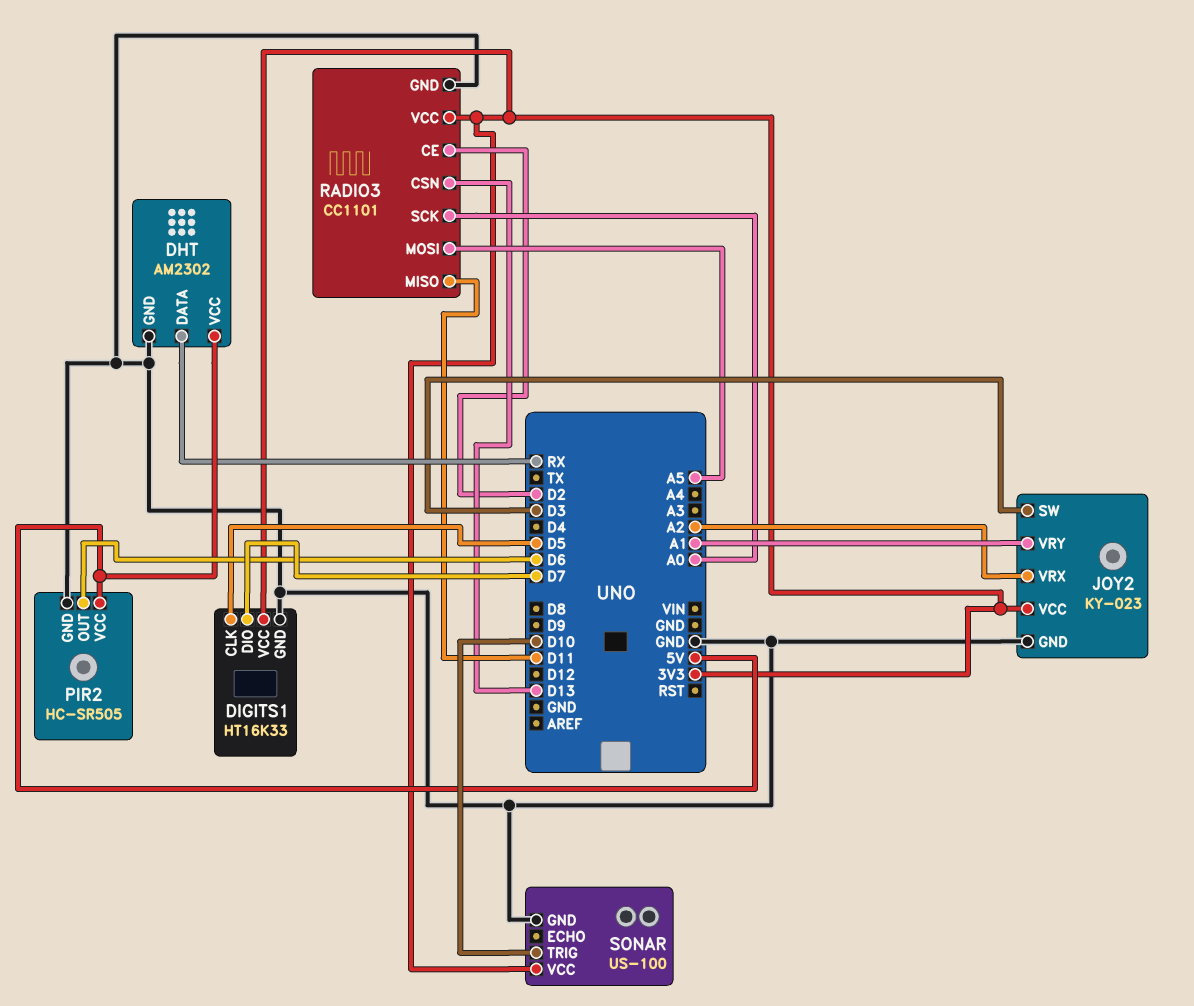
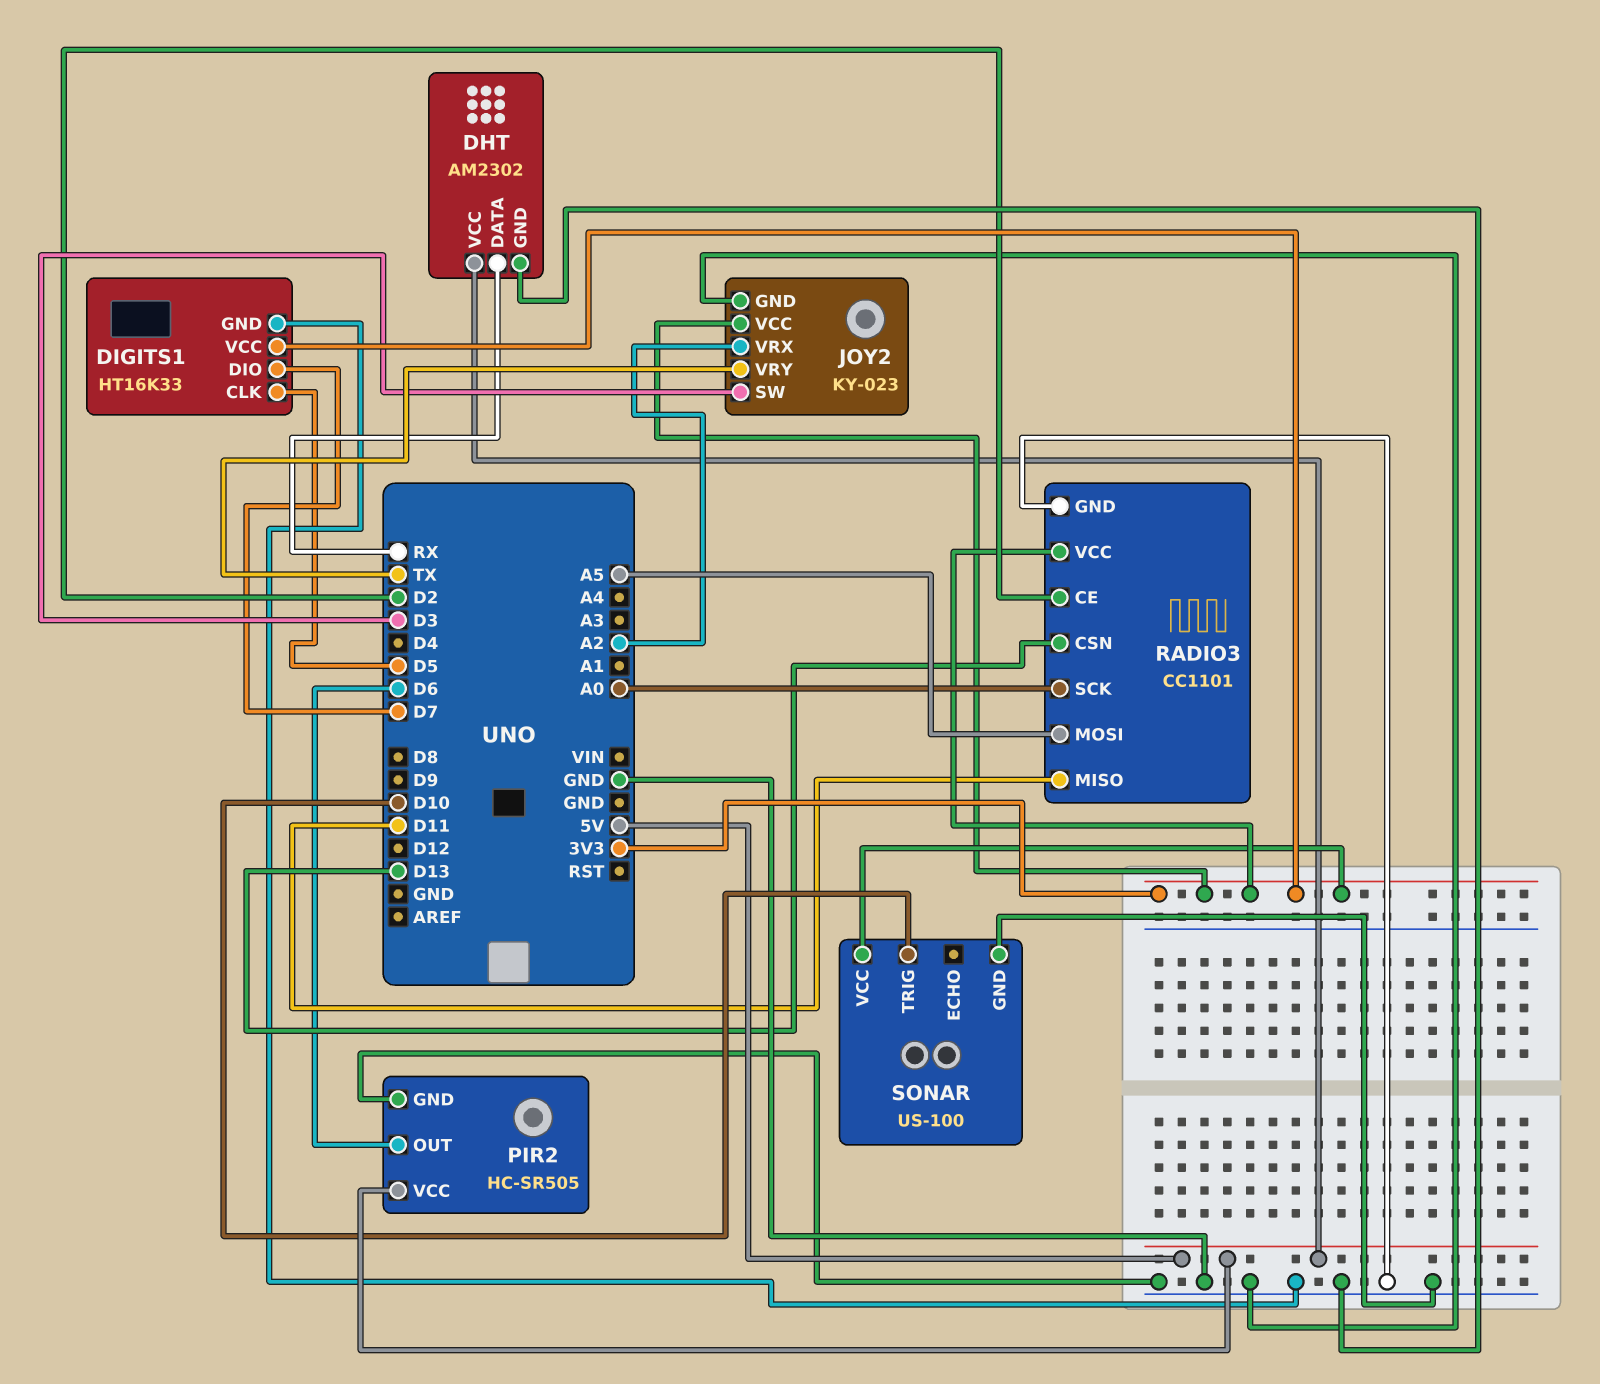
JOY2 pin VRY: A1 -> TX

